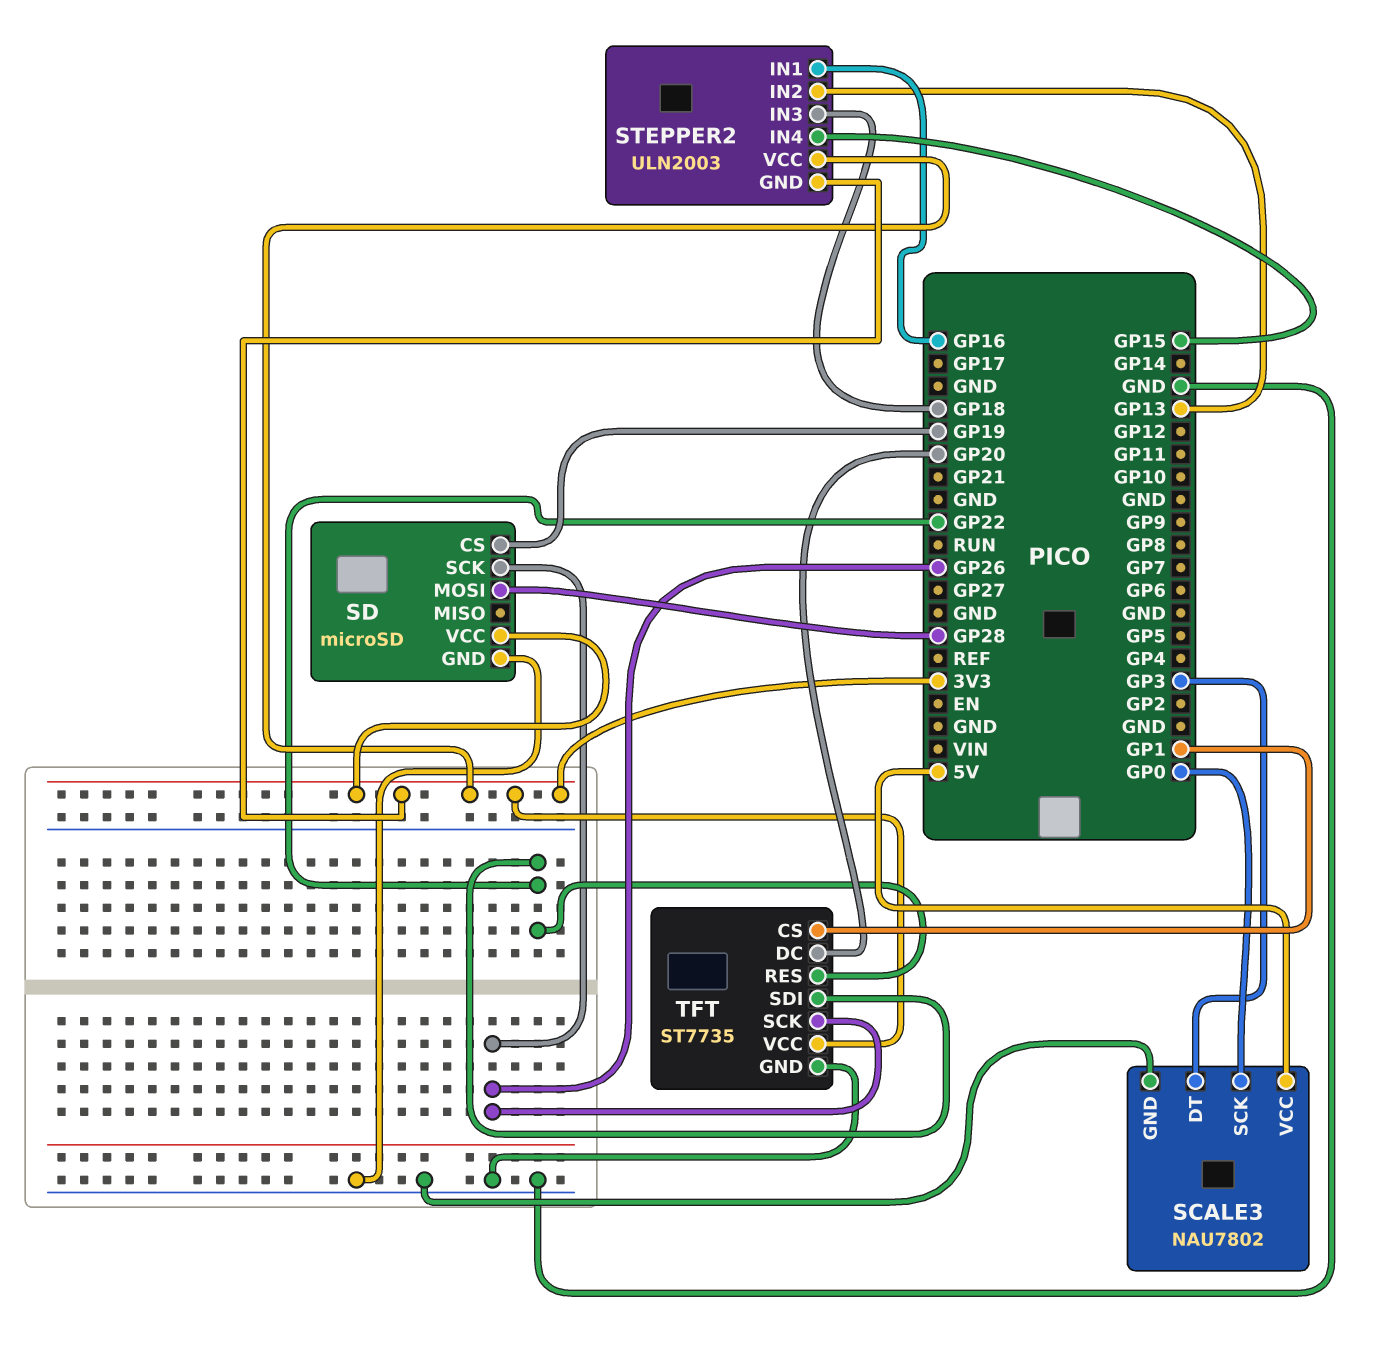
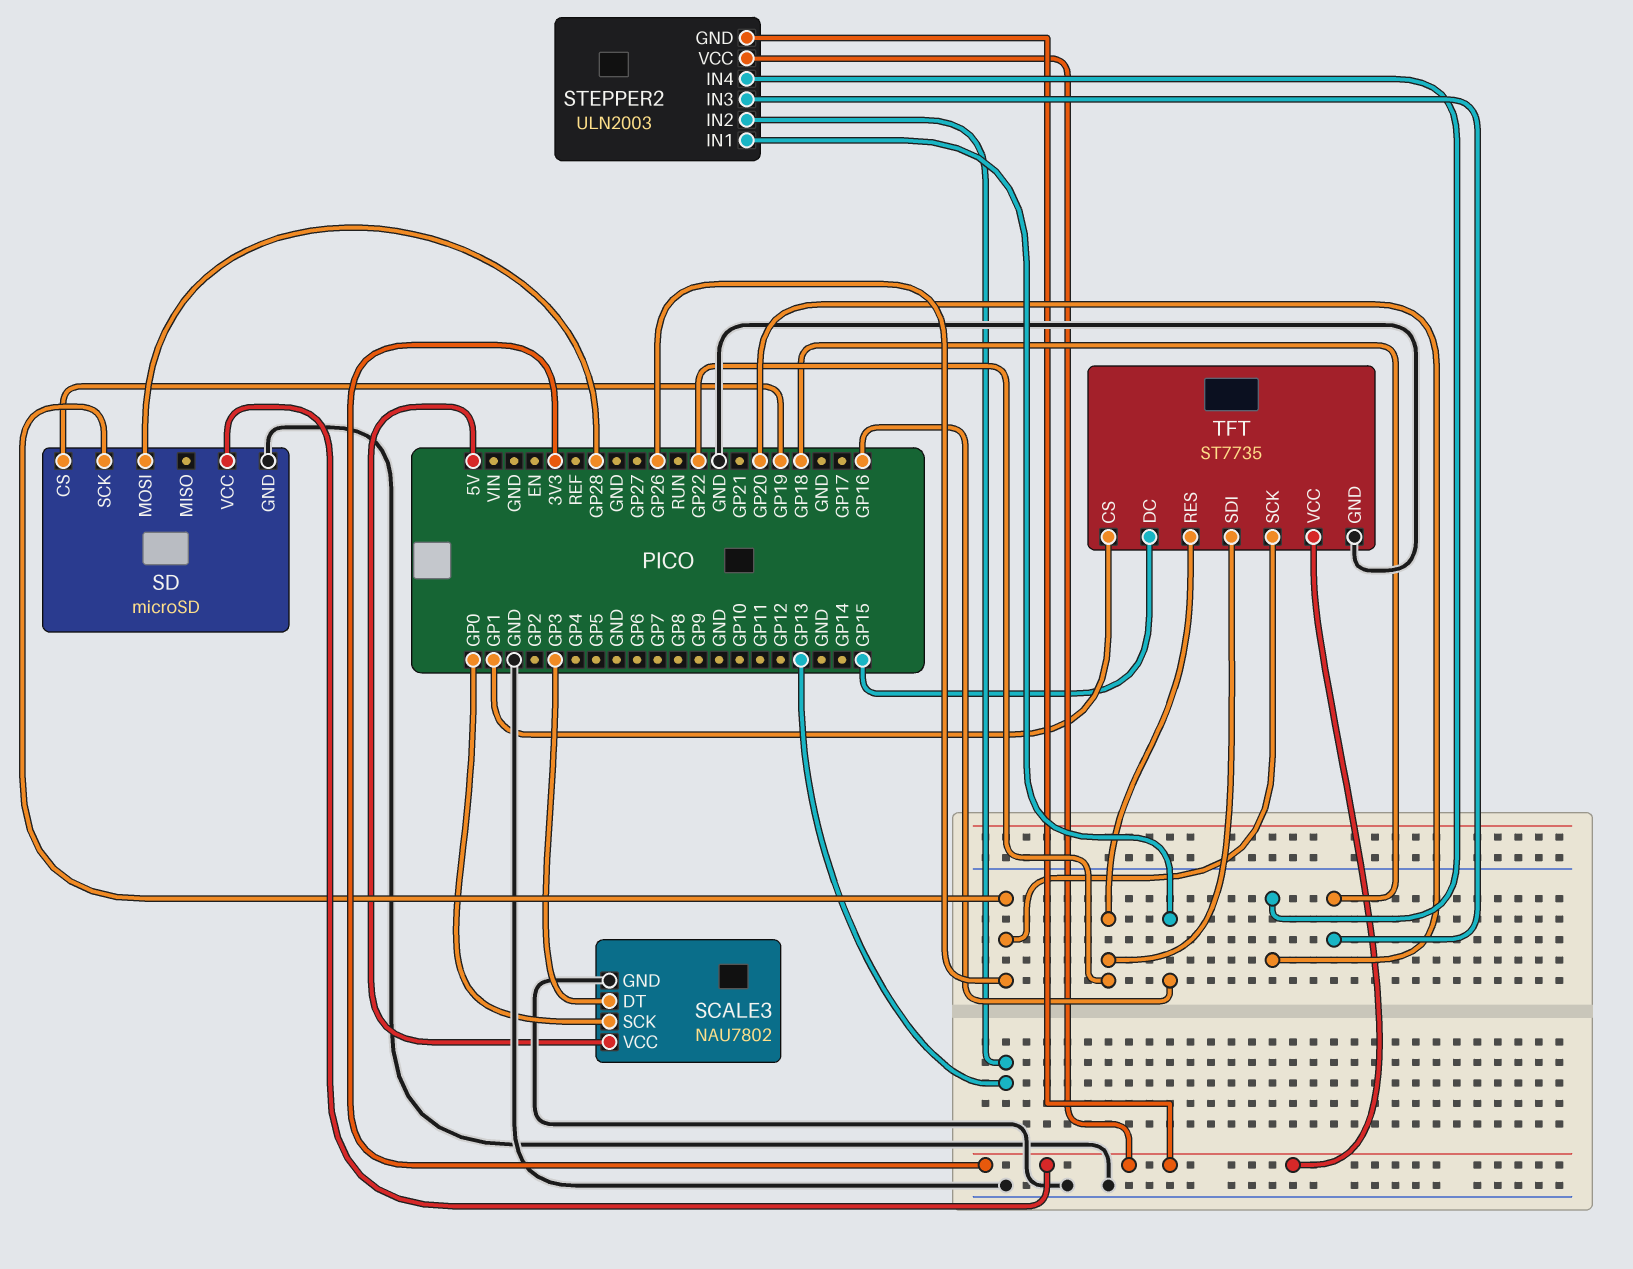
STEPPER2 pin IN4: GP15 -> GP20
TFT pin DC: GP20 -> GP15

